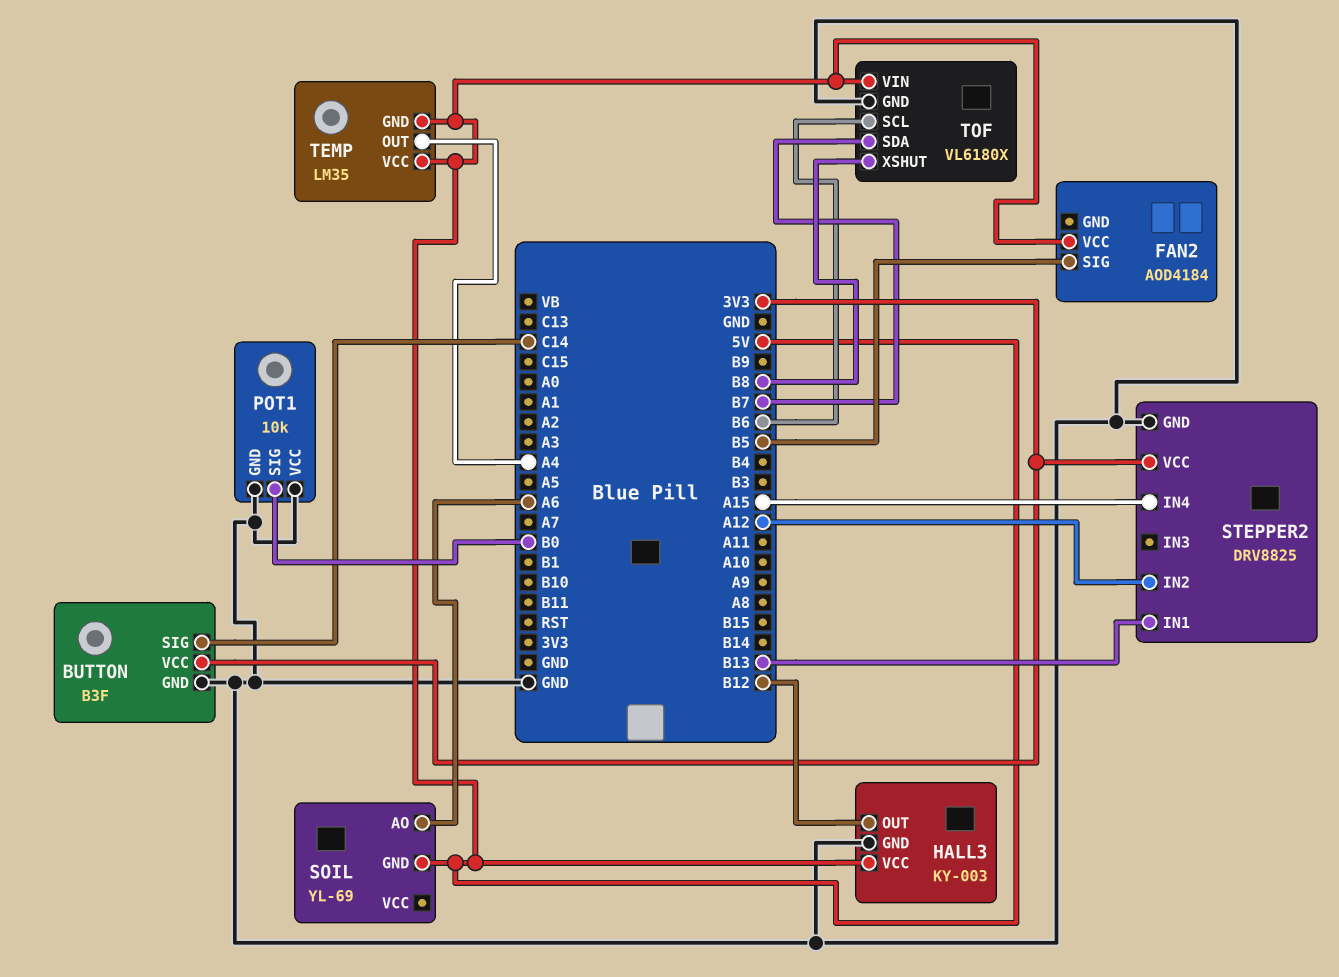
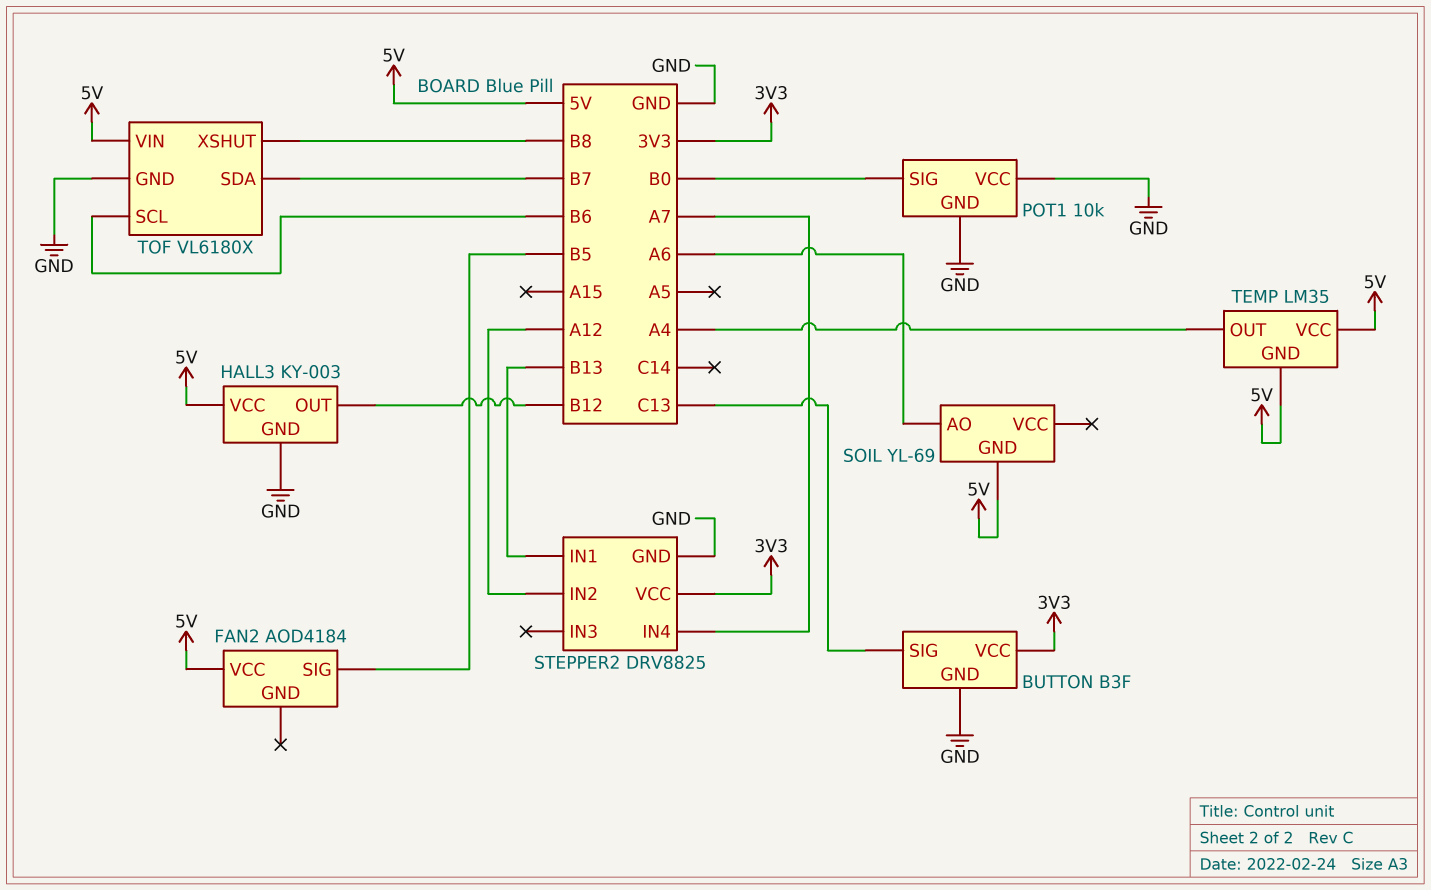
BUTTON pin SIG: C14 -> C13
STEPPER2 pin IN4: A15 -> A7

